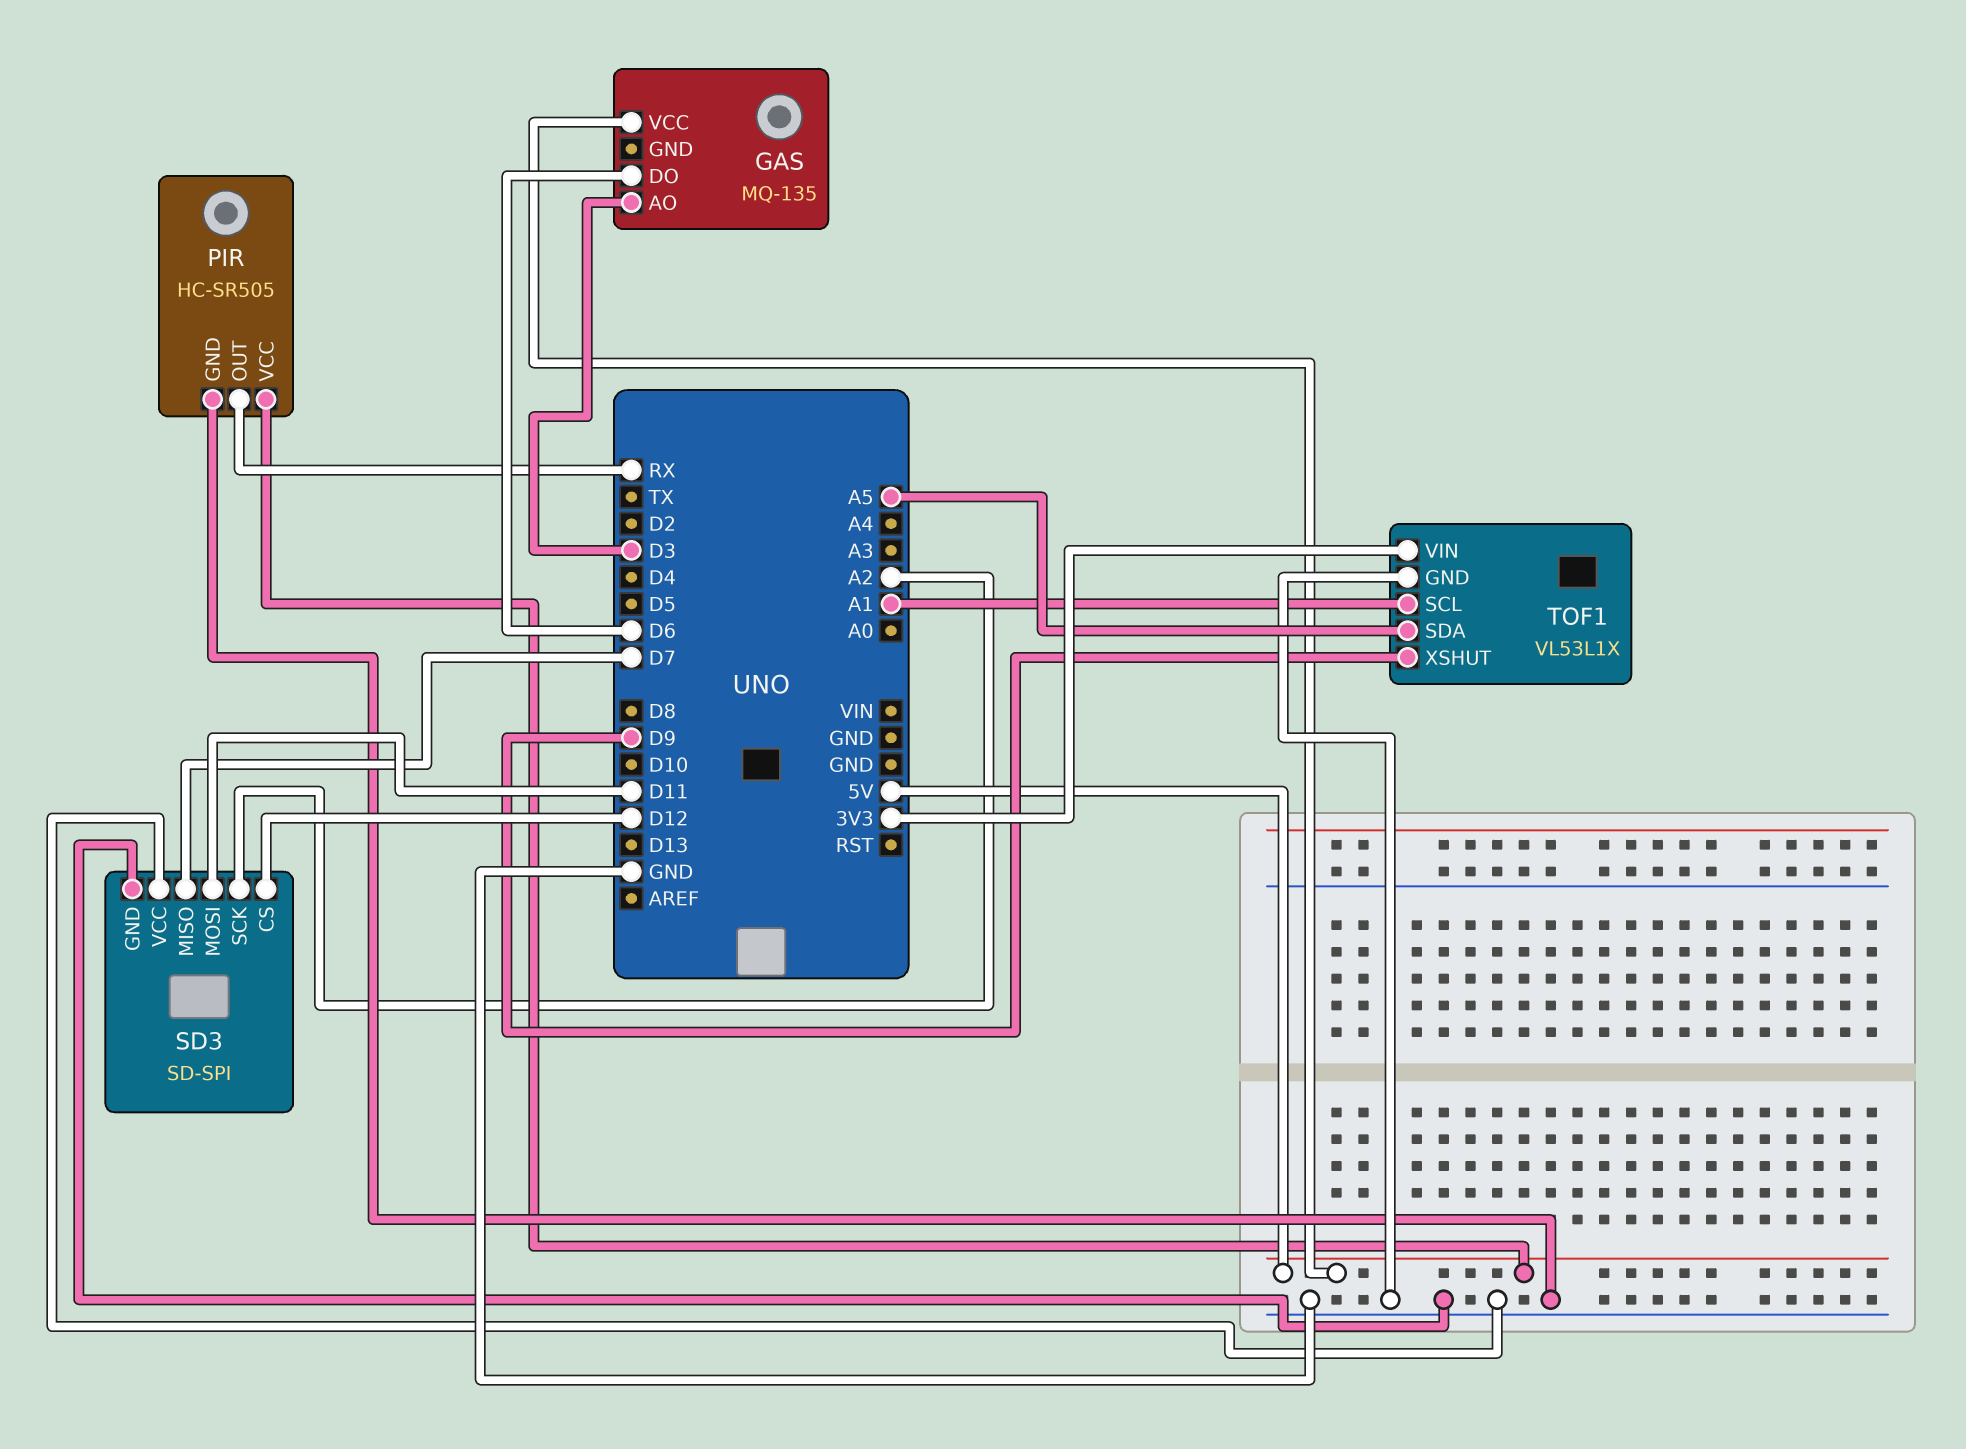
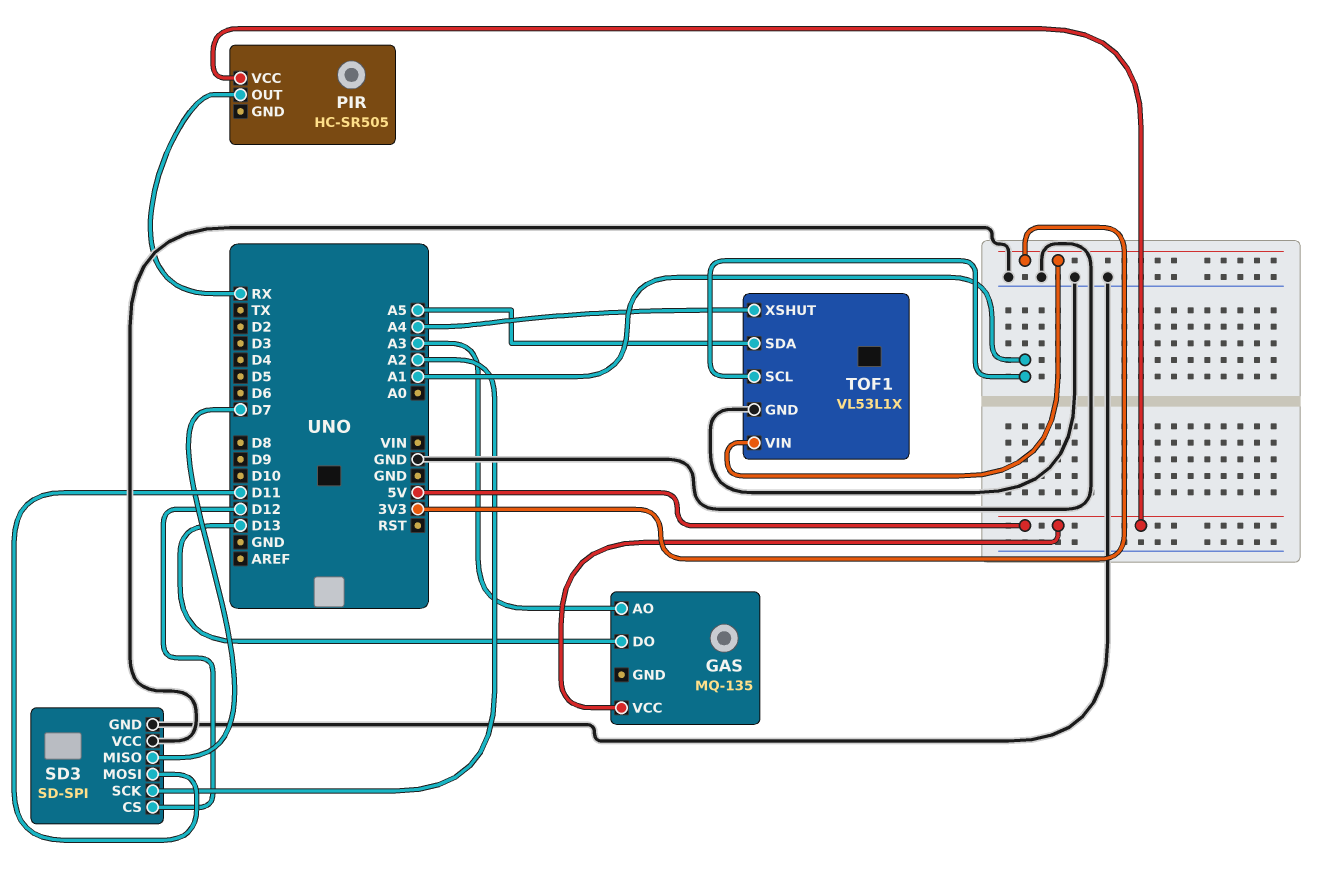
GAS pin AO: D3 -> A3
GAS pin DO: D6 -> D13
PIR pin GND: GND -> none
TOF1 pin XSHUT: D9 -> A4

